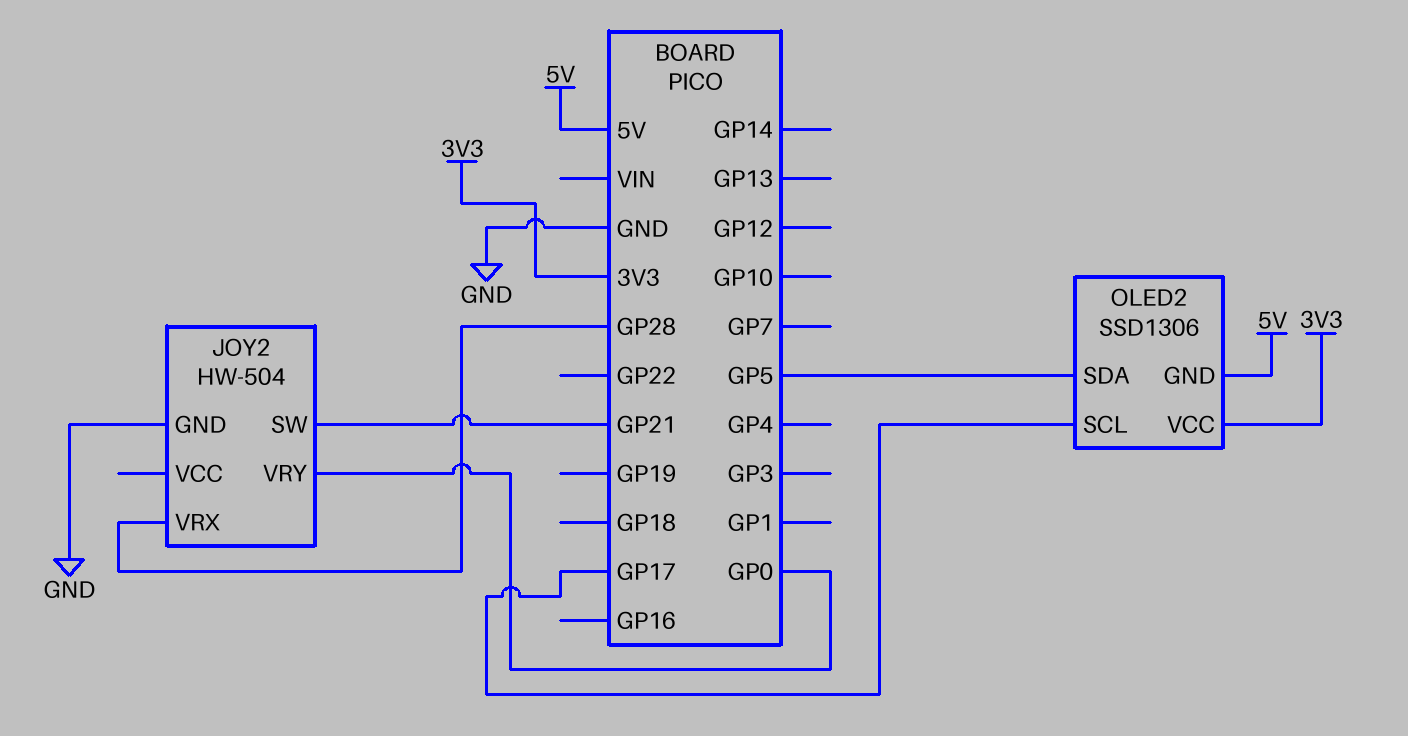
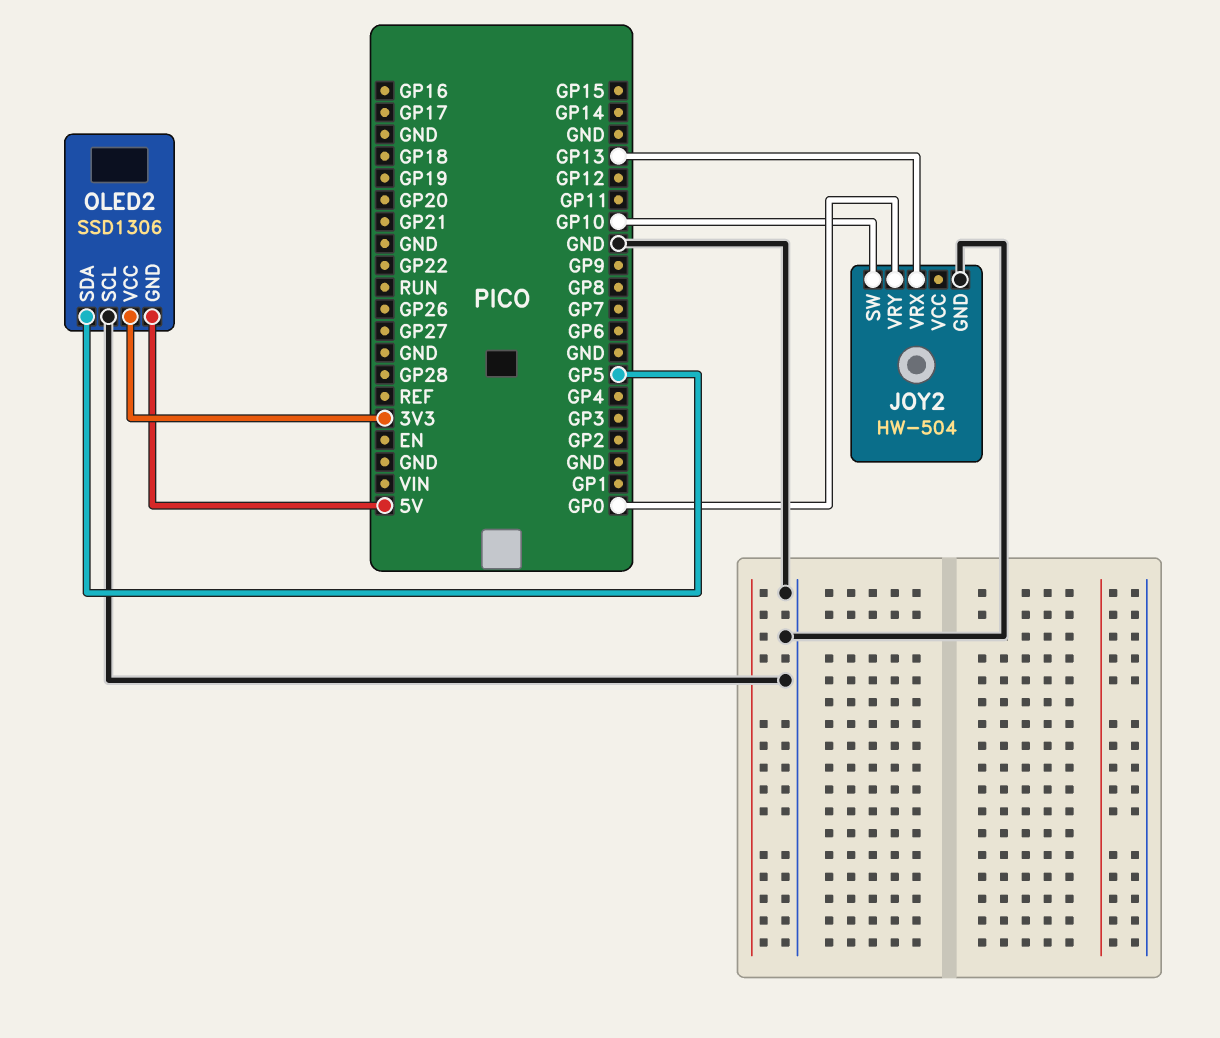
JOY2 pin SW: GP21 -> GP10
JOY2 pin VRX: GP28 -> GP13
OLED2 pin SCL: GP17 -> GND

